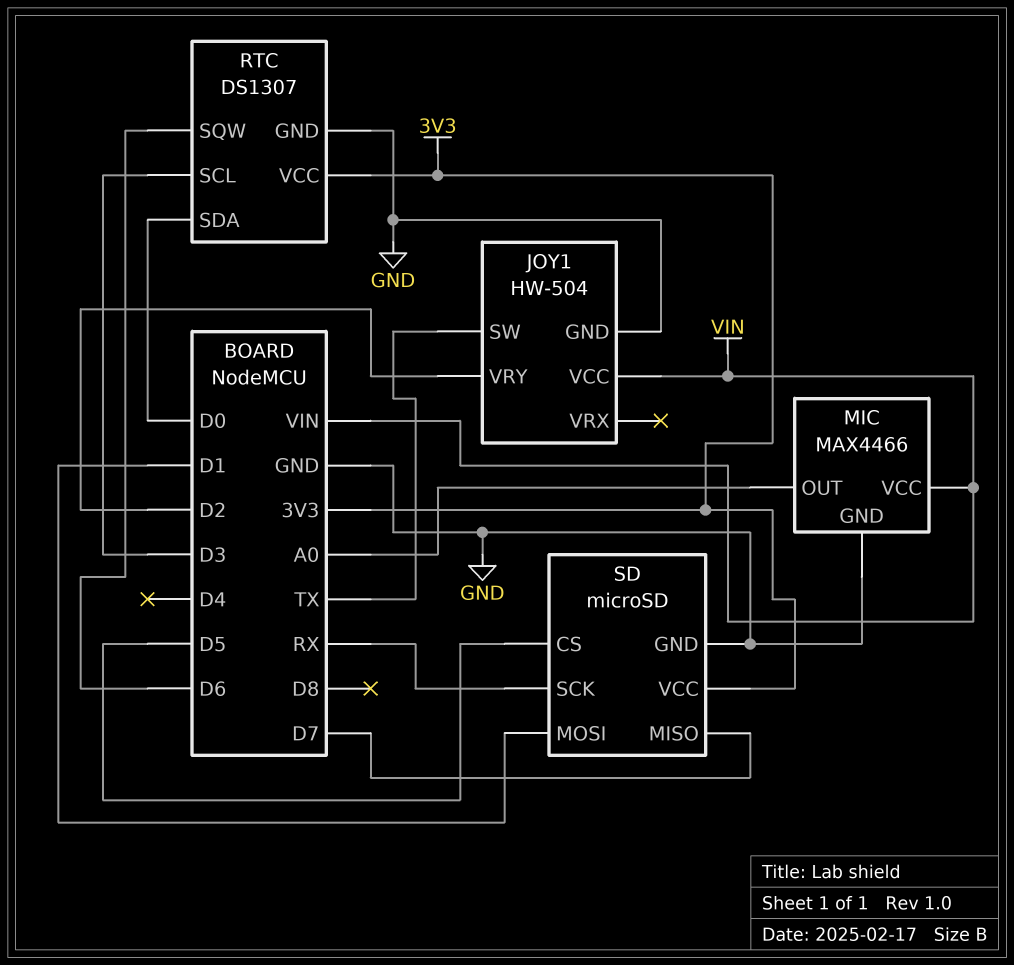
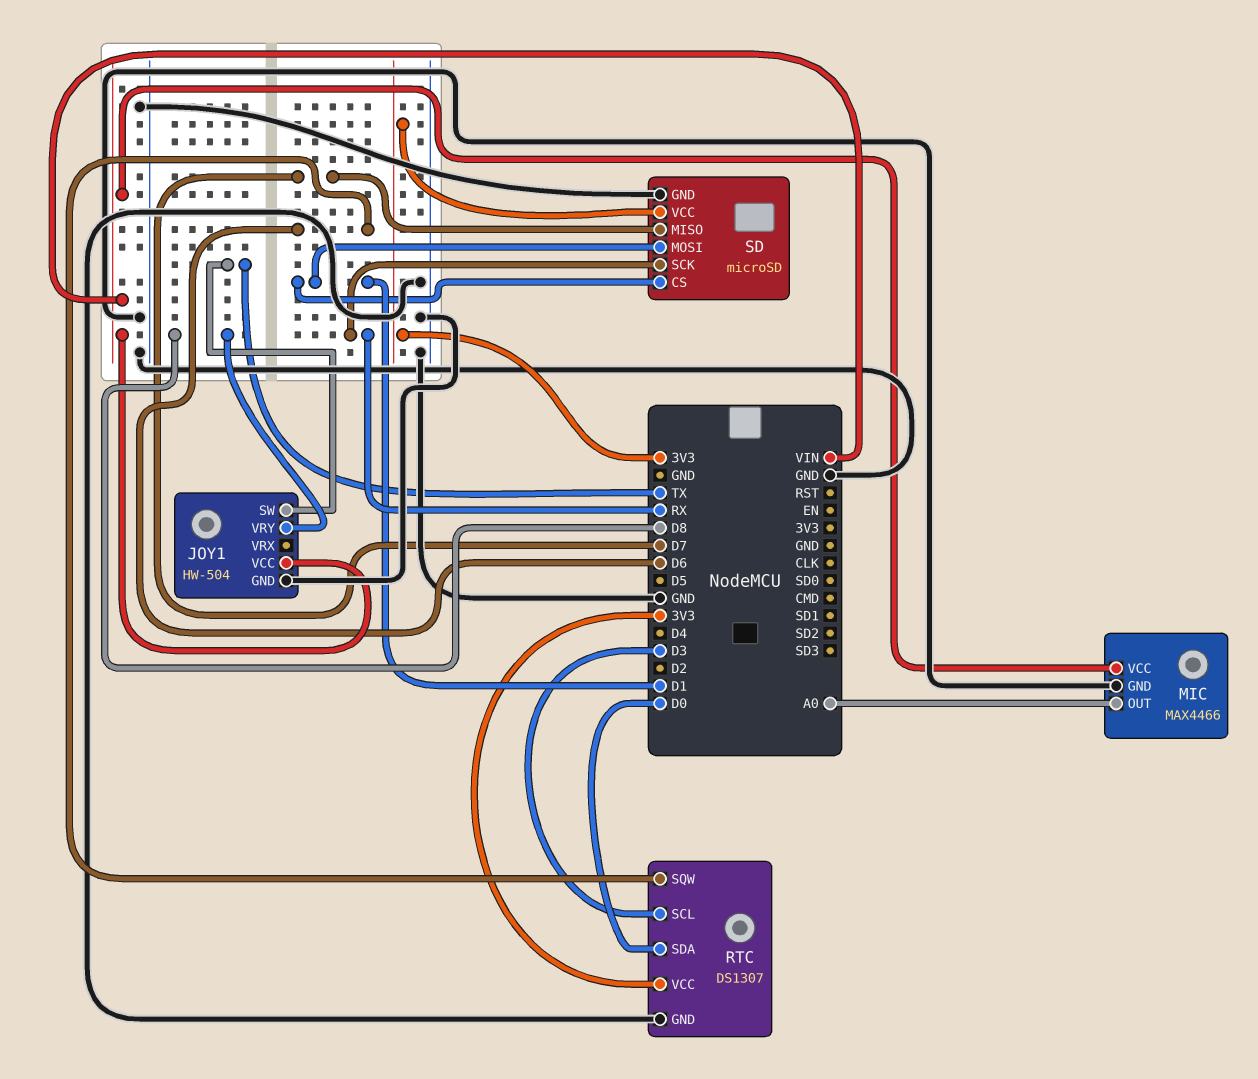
JOY1 pin VRY: D2 -> D8
SD pin CS: D5 -> D1

